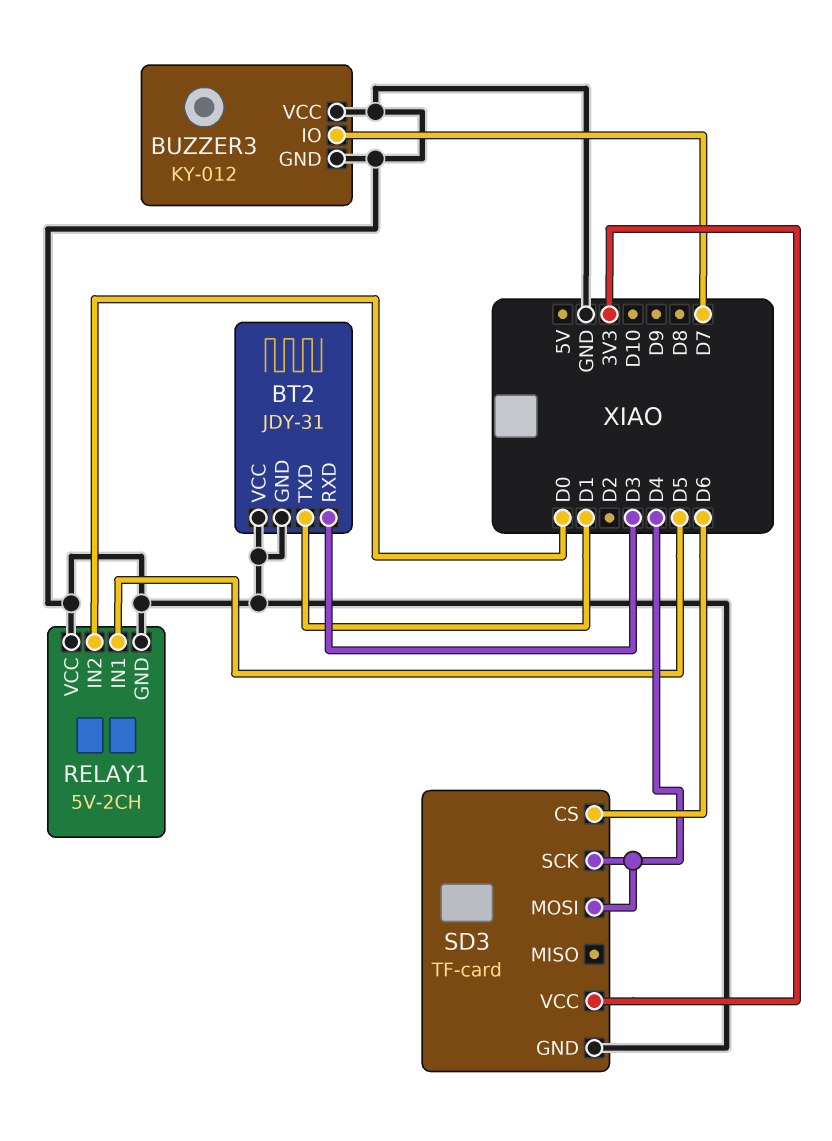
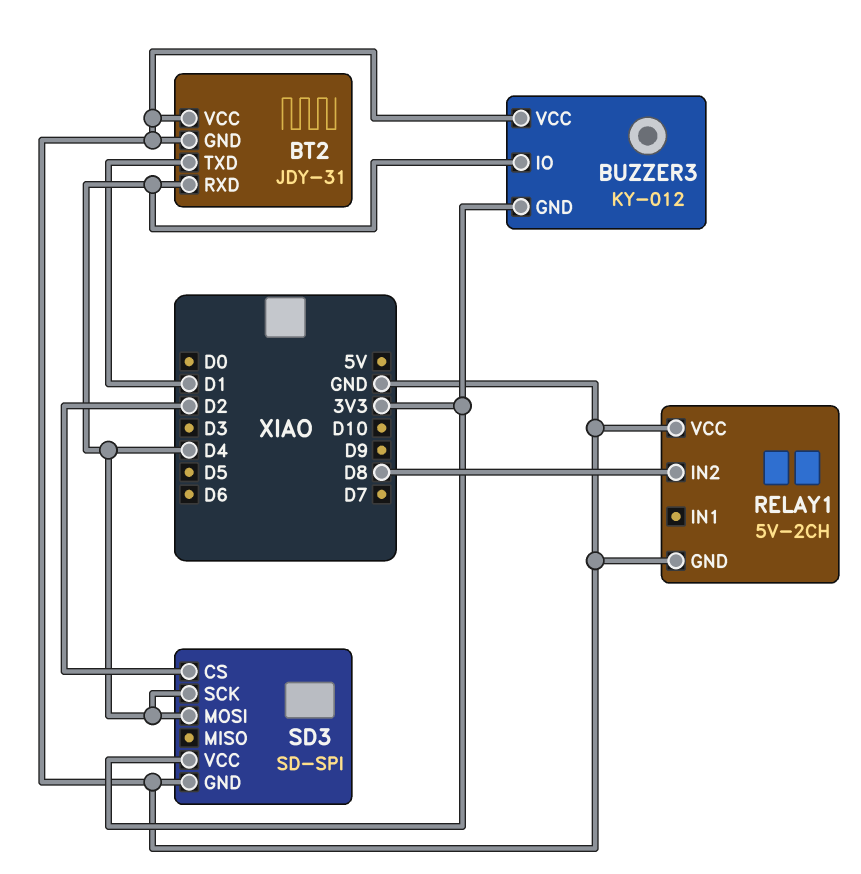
BT2 pin RXD: D3 -> D4
BUZZER3 pin GND: GND -> 3V3
BUZZER3 pin IO: D7 -> D4
RELAY1 pin IN1: D5 -> none
RELAY1 pin IN2: D0 -> D8
SD3: TF-card -> SD-SPI
SD3 pin CS: D6 -> D2

